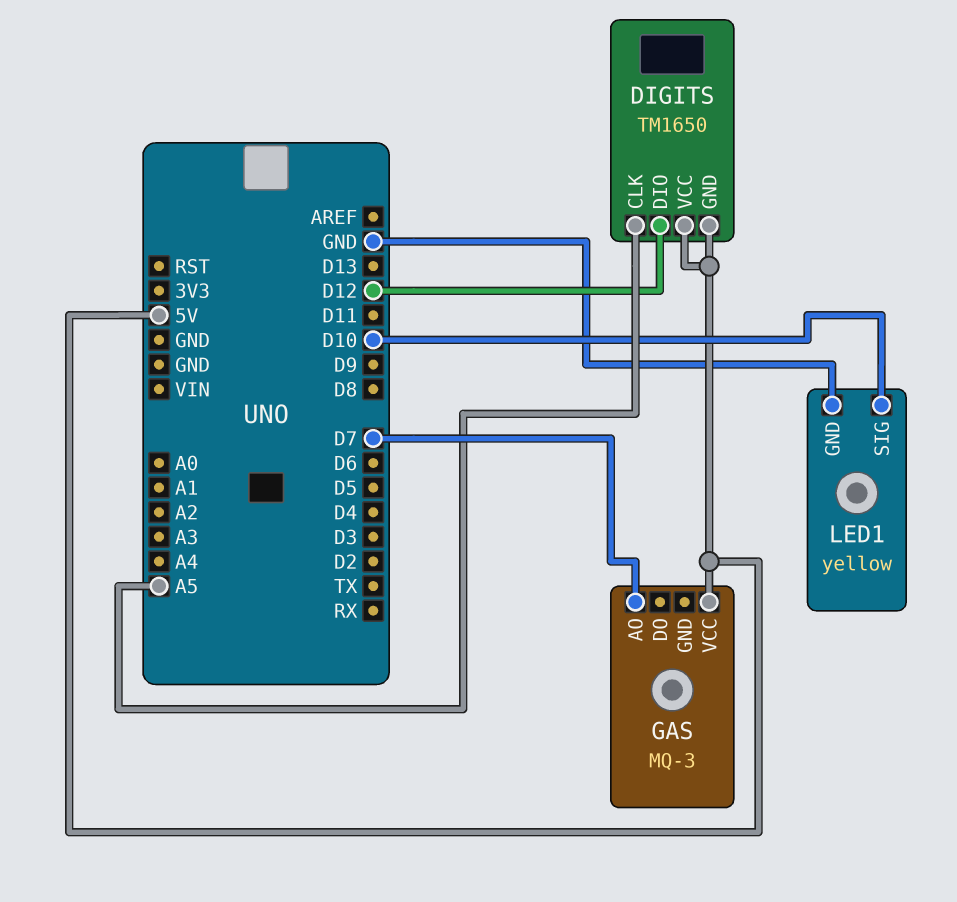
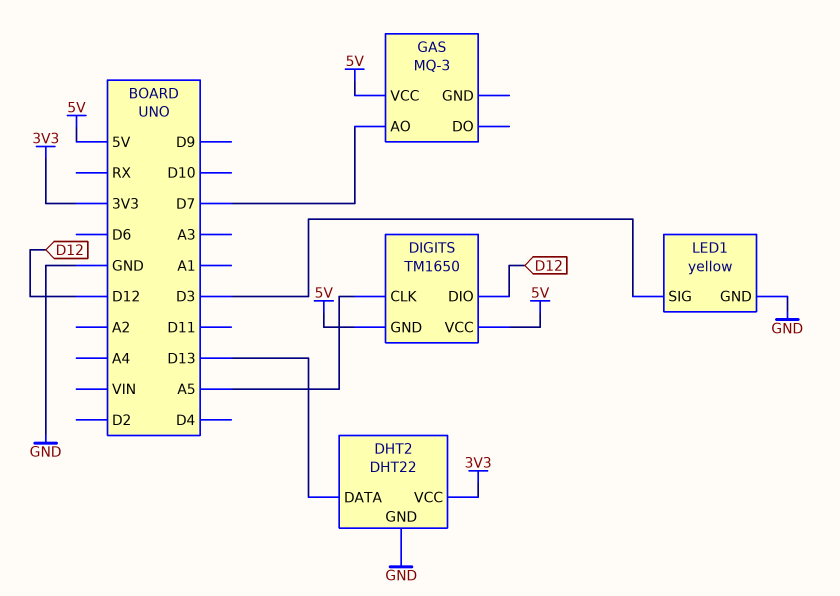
DHT2: none -> DHT22
DHT2 pin DATA: none -> D13
DHT2 pin GND: none -> GND
DHT2 pin VCC: none -> 3V3
LED1 pin SIG: D10 -> D3

